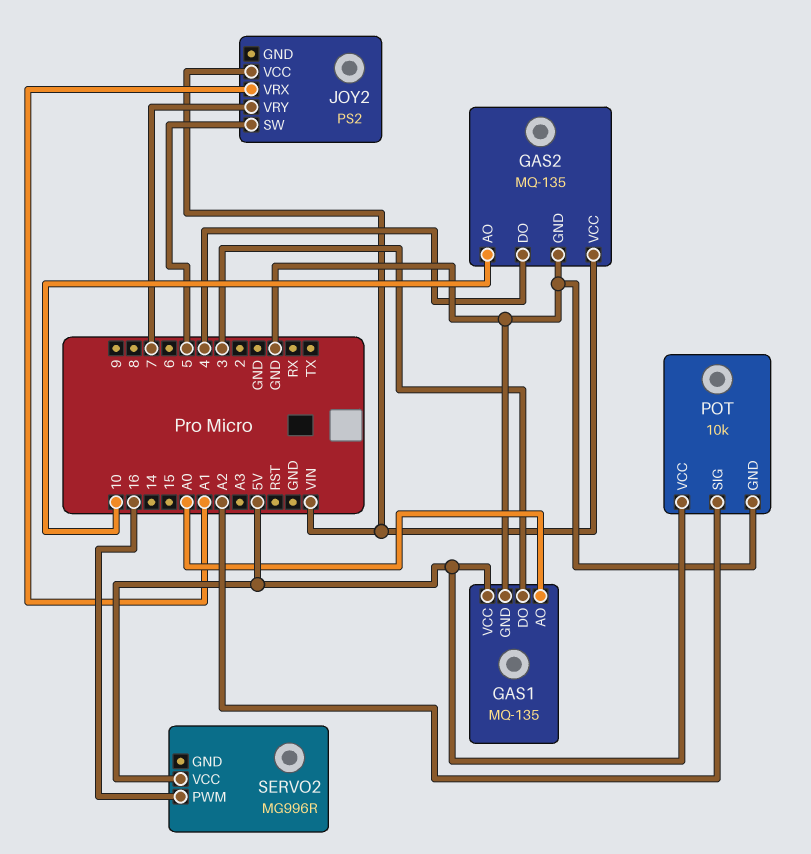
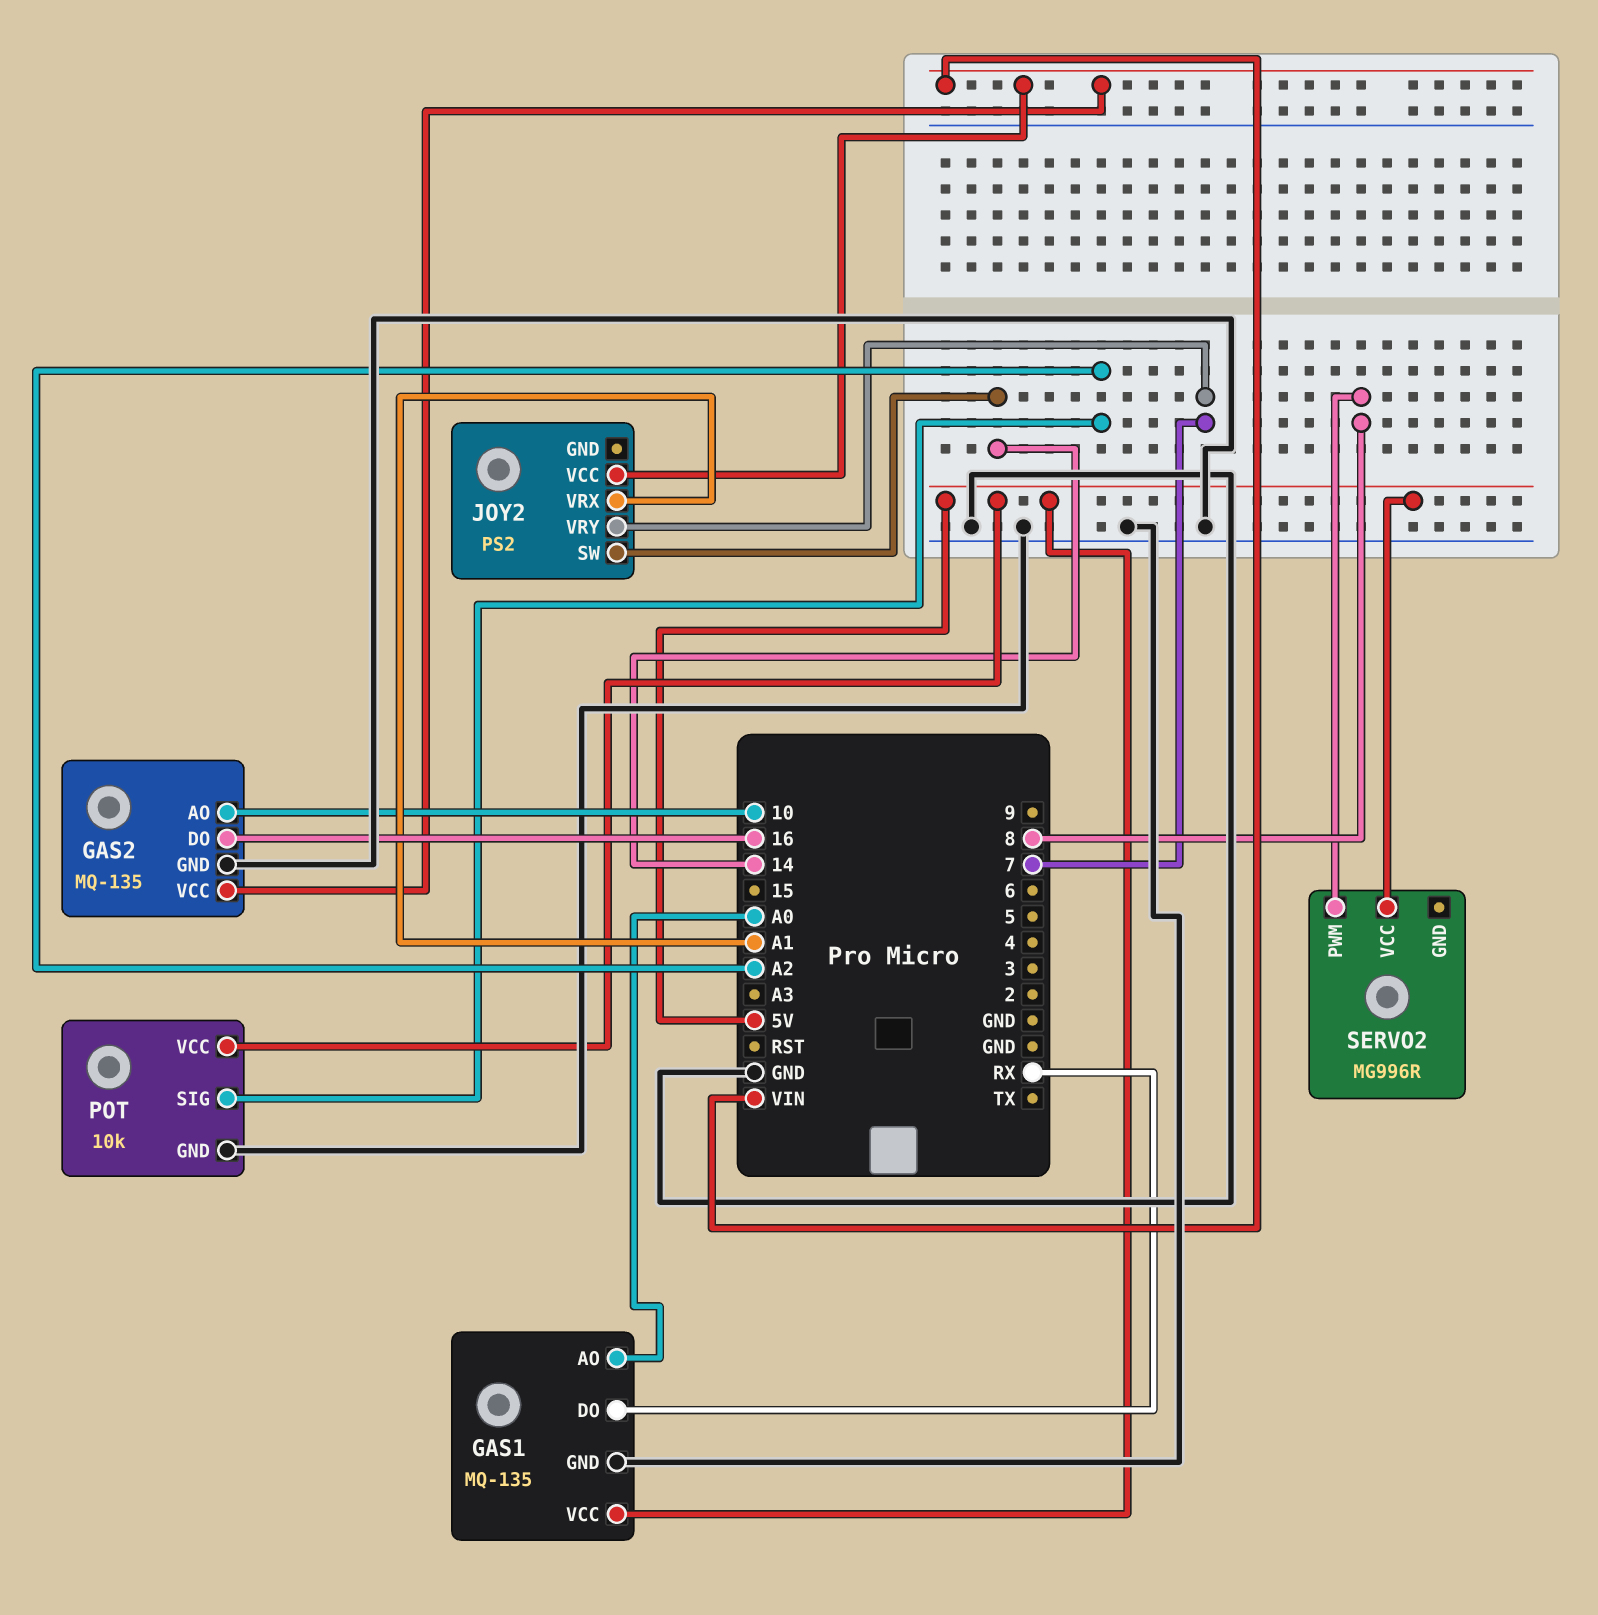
GAS1 pin DO: 3 -> RX
GAS2 pin DO: 4 -> 16
JOY2 pin SW: 5 -> 14
SERVO2 pin PWM: 16 -> 8

